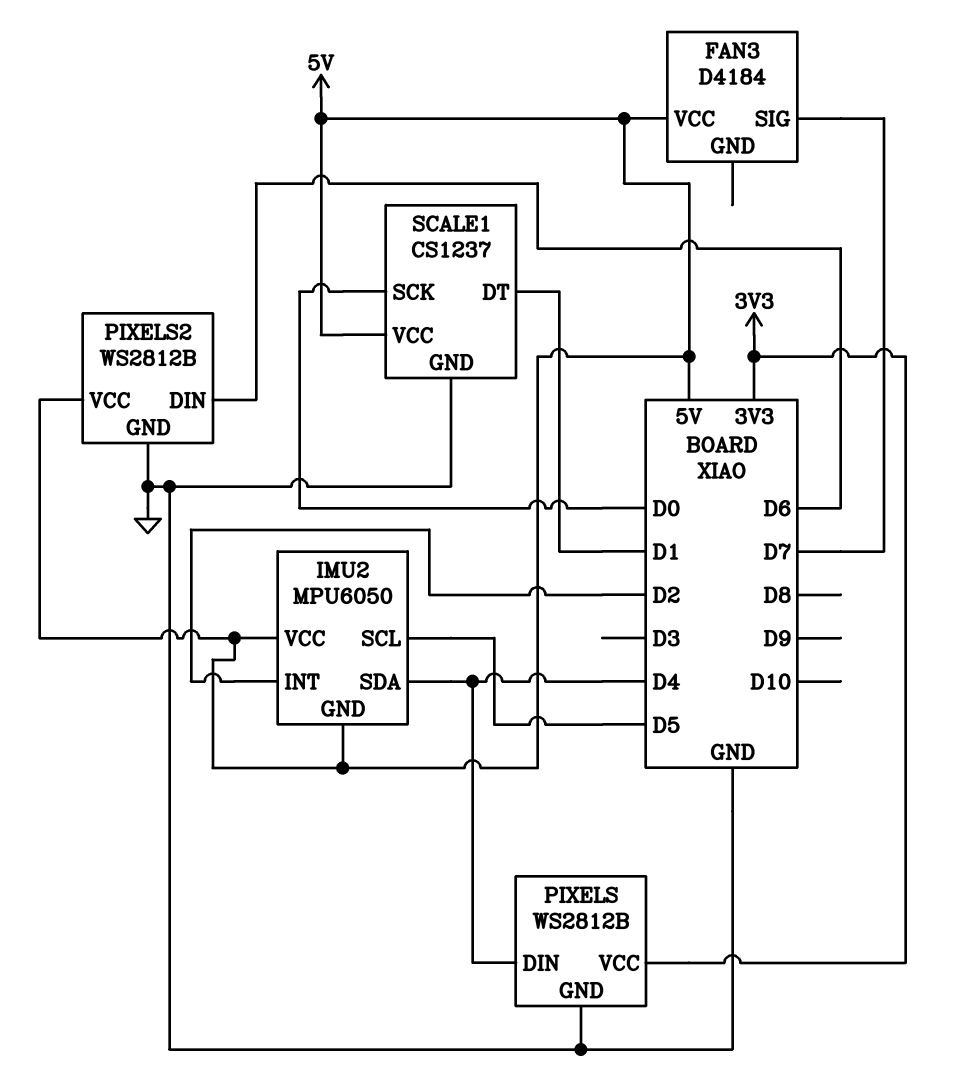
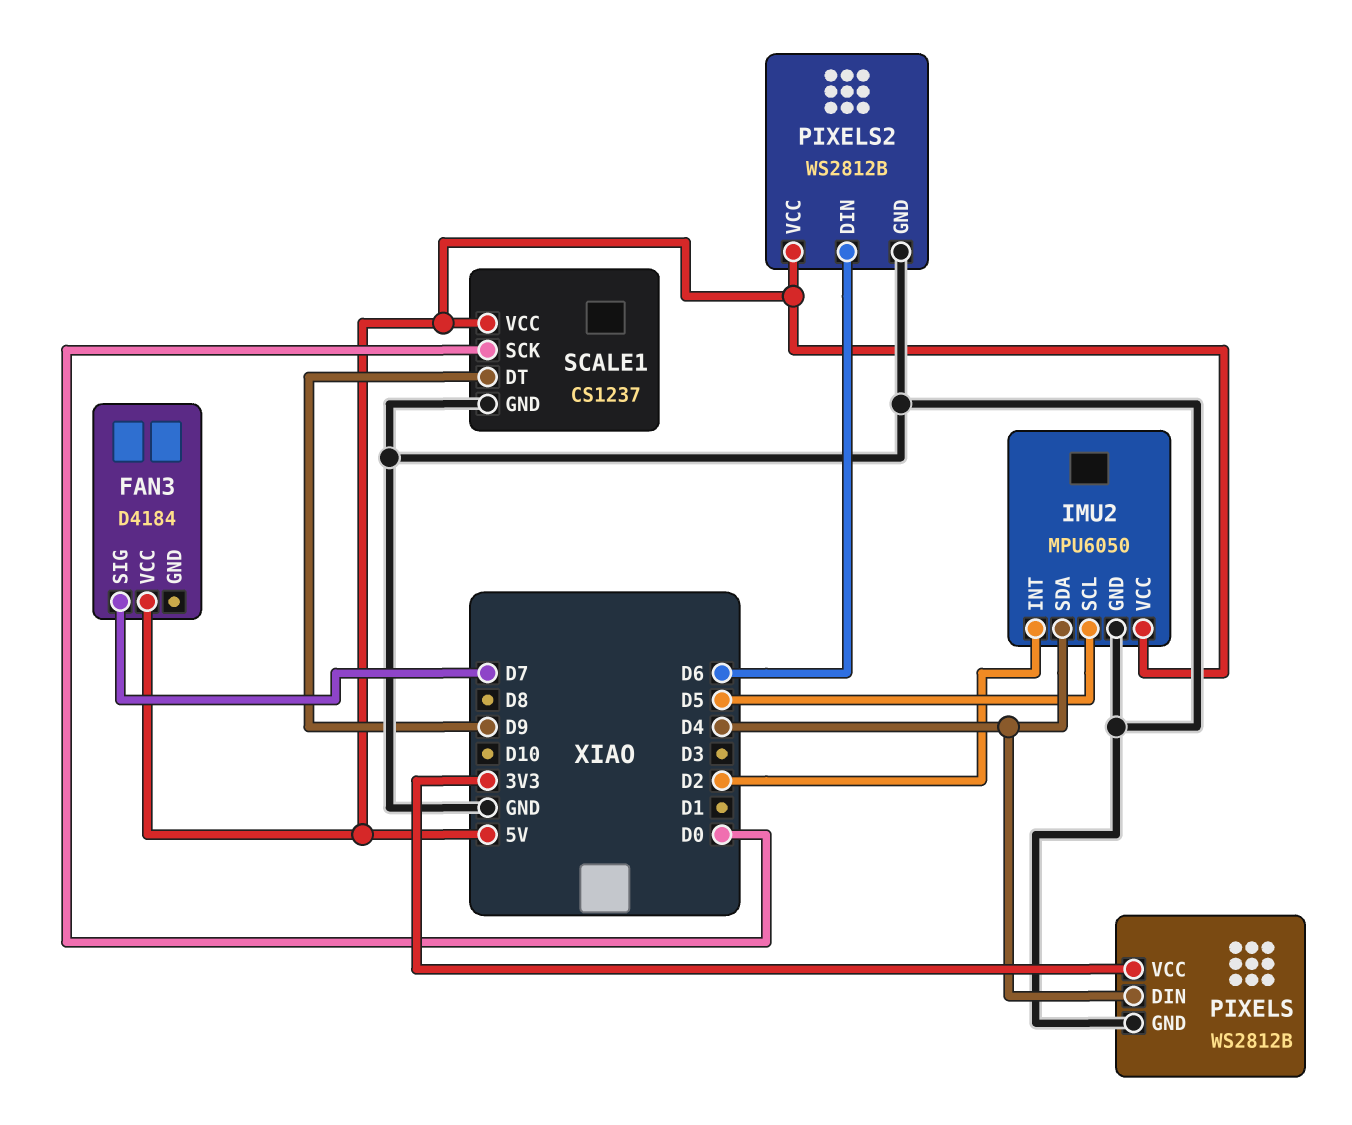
IMU2 pin GND: 5V -> GND
SCALE1 pin DT: D1 -> D9

